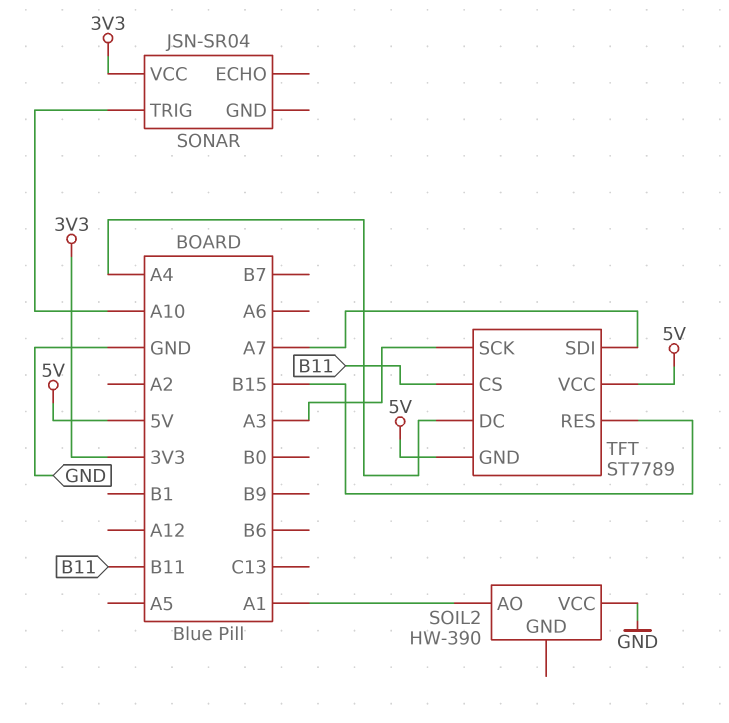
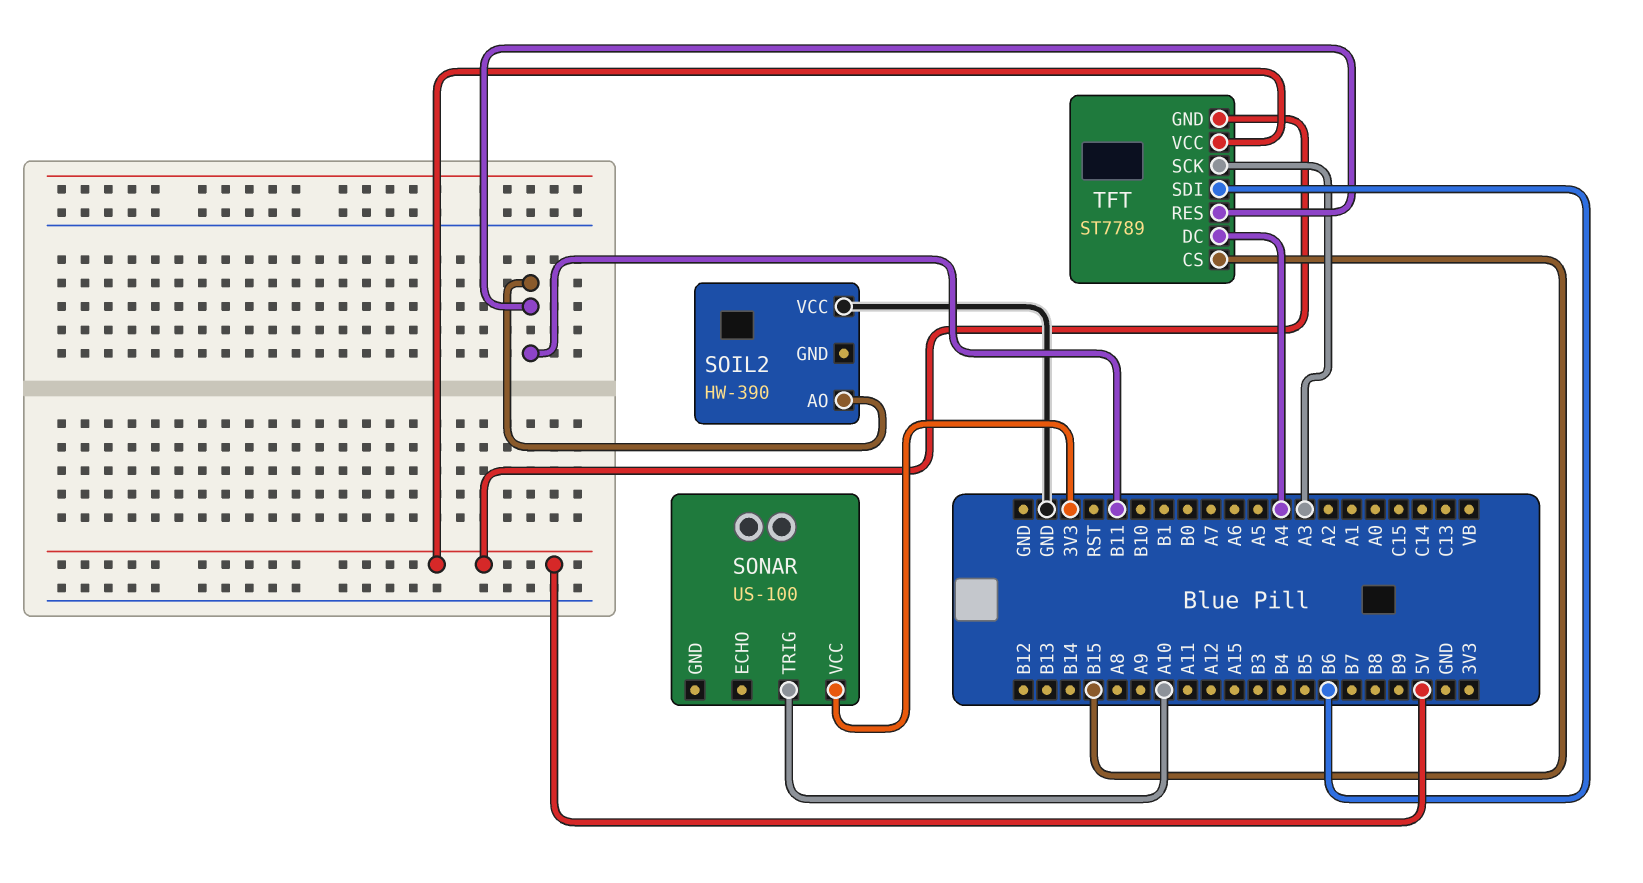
SOIL2 pin AO: A1 -> B11
SONAR: JSN-SR04 -> US-100
TFT pin CS: B11 -> B15
TFT pin RES: B15 -> B11
TFT pin SDI: A7 -> B6

